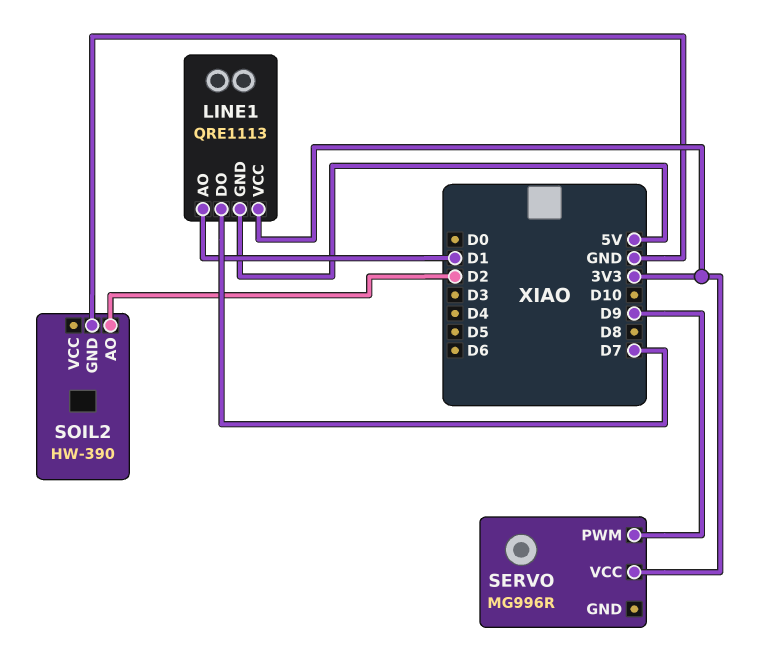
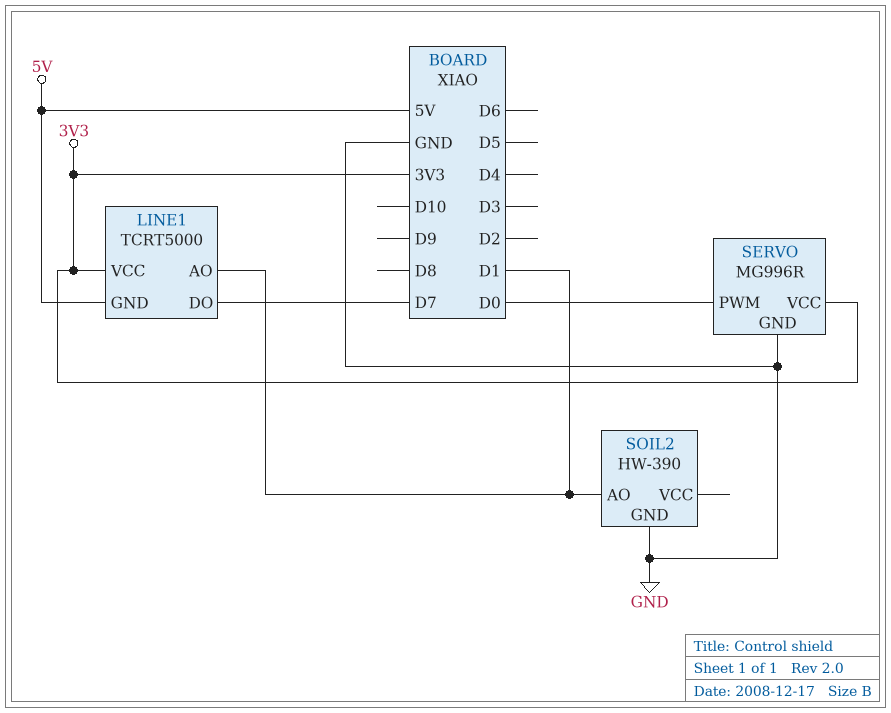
LINE1: QRE1113 -> TCRT5000
SERVO pin GND: none -> GND
SERVO pin PWM: D9 -> D0
SOIL2 pin AO: D2 -> D1

